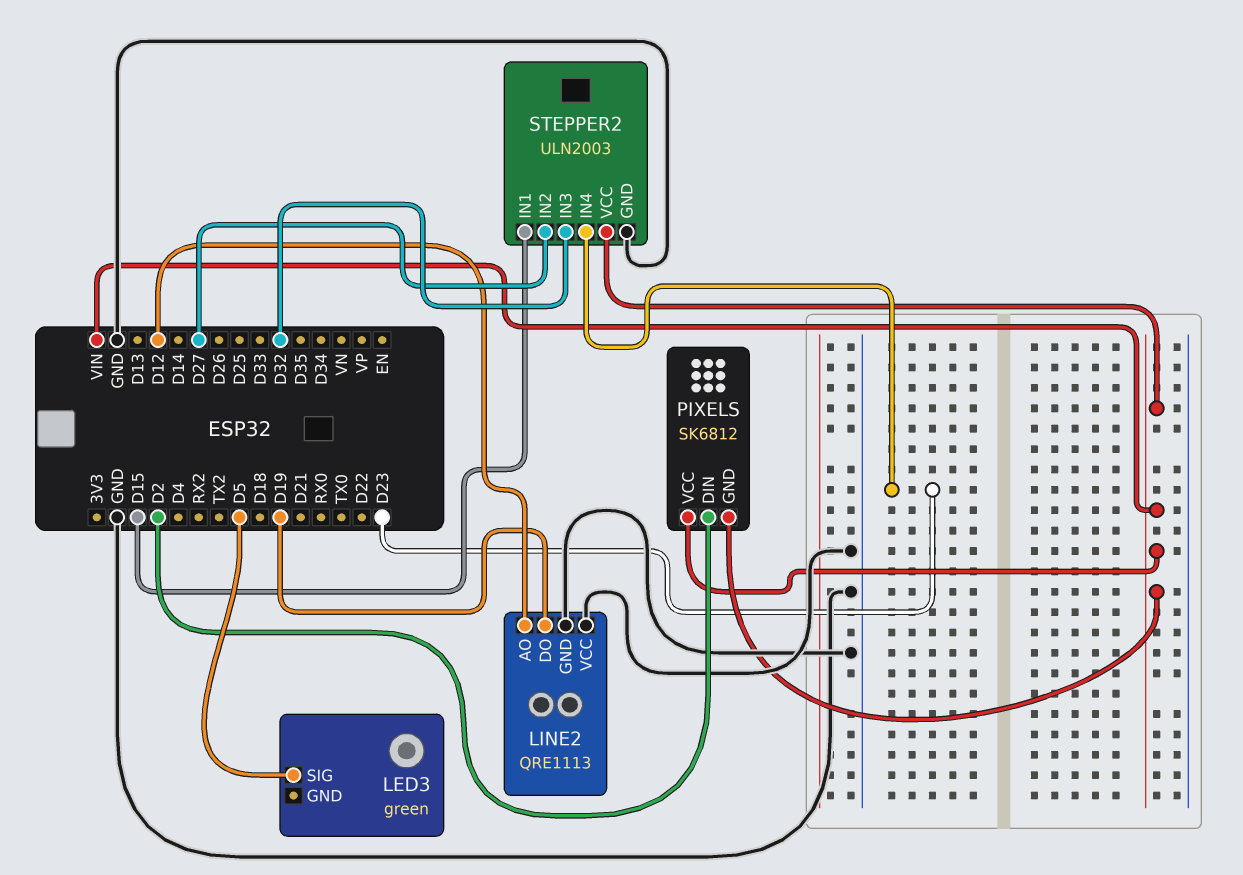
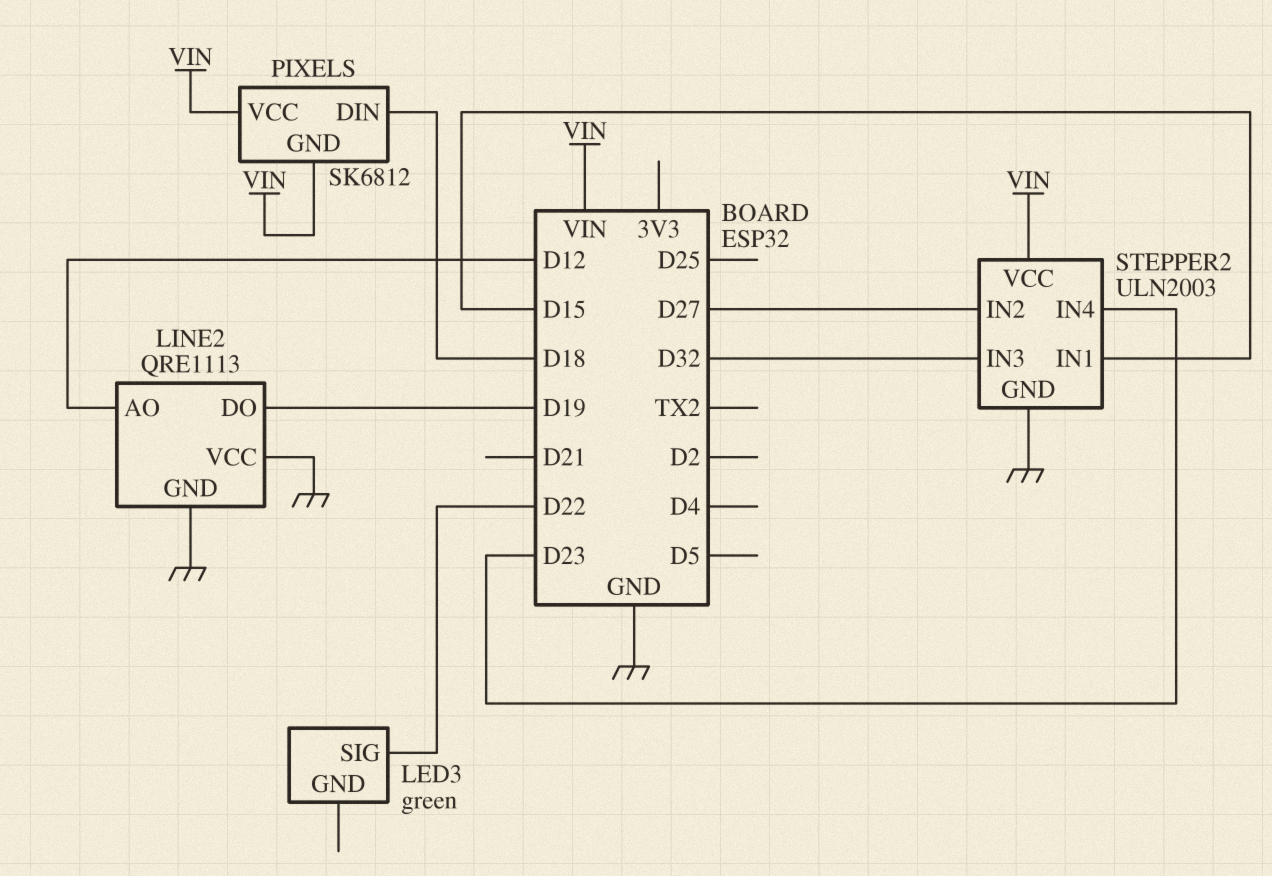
LED3 pin SIG: D5 -> D22
PIXELS pin DIN: D2 -> D18

